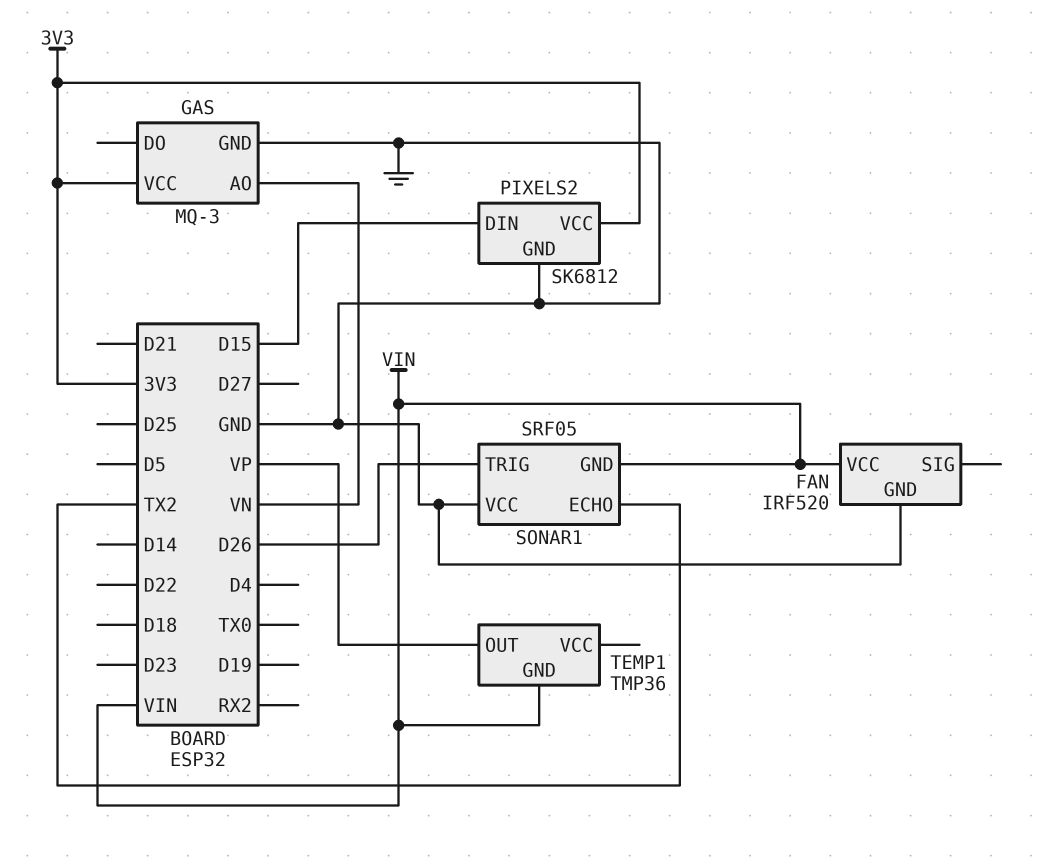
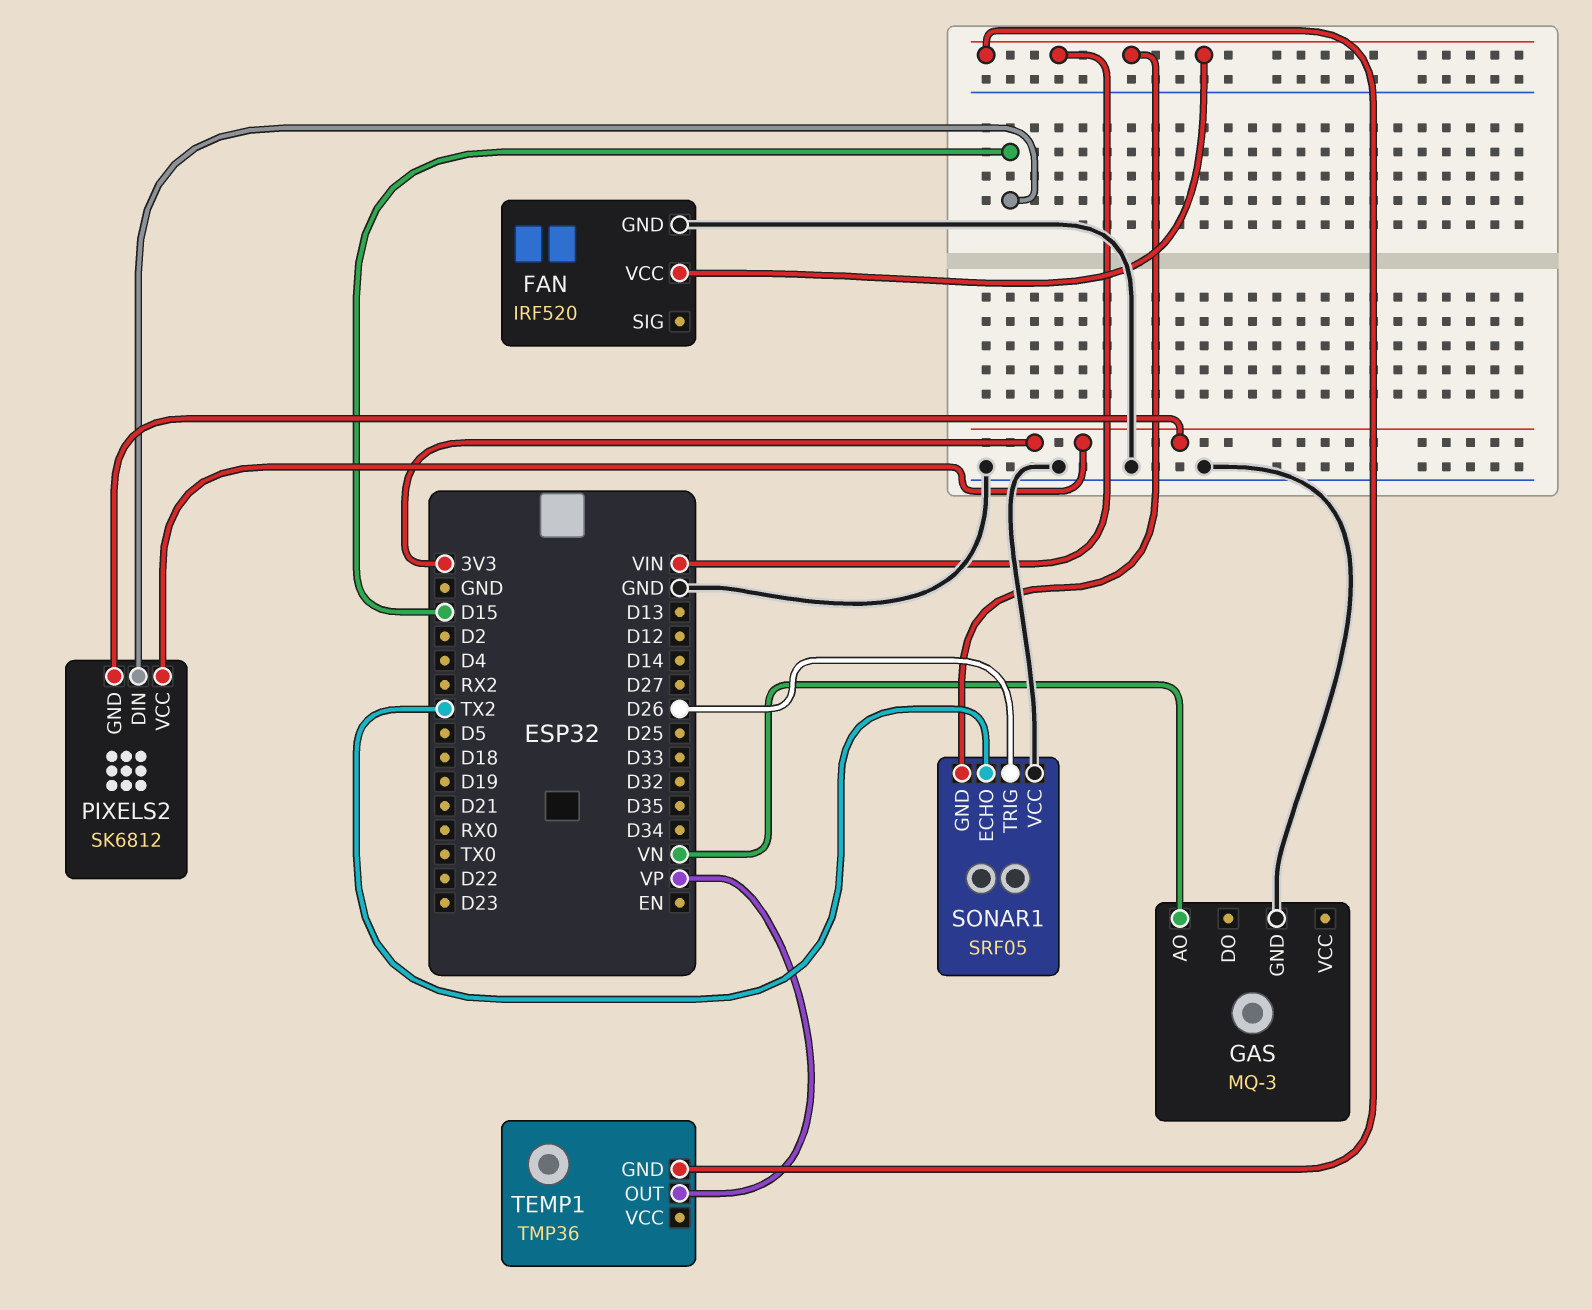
GAS pin VCC: 3V3 -> none
PIXELS2 pin GND: GND -> 3V3

